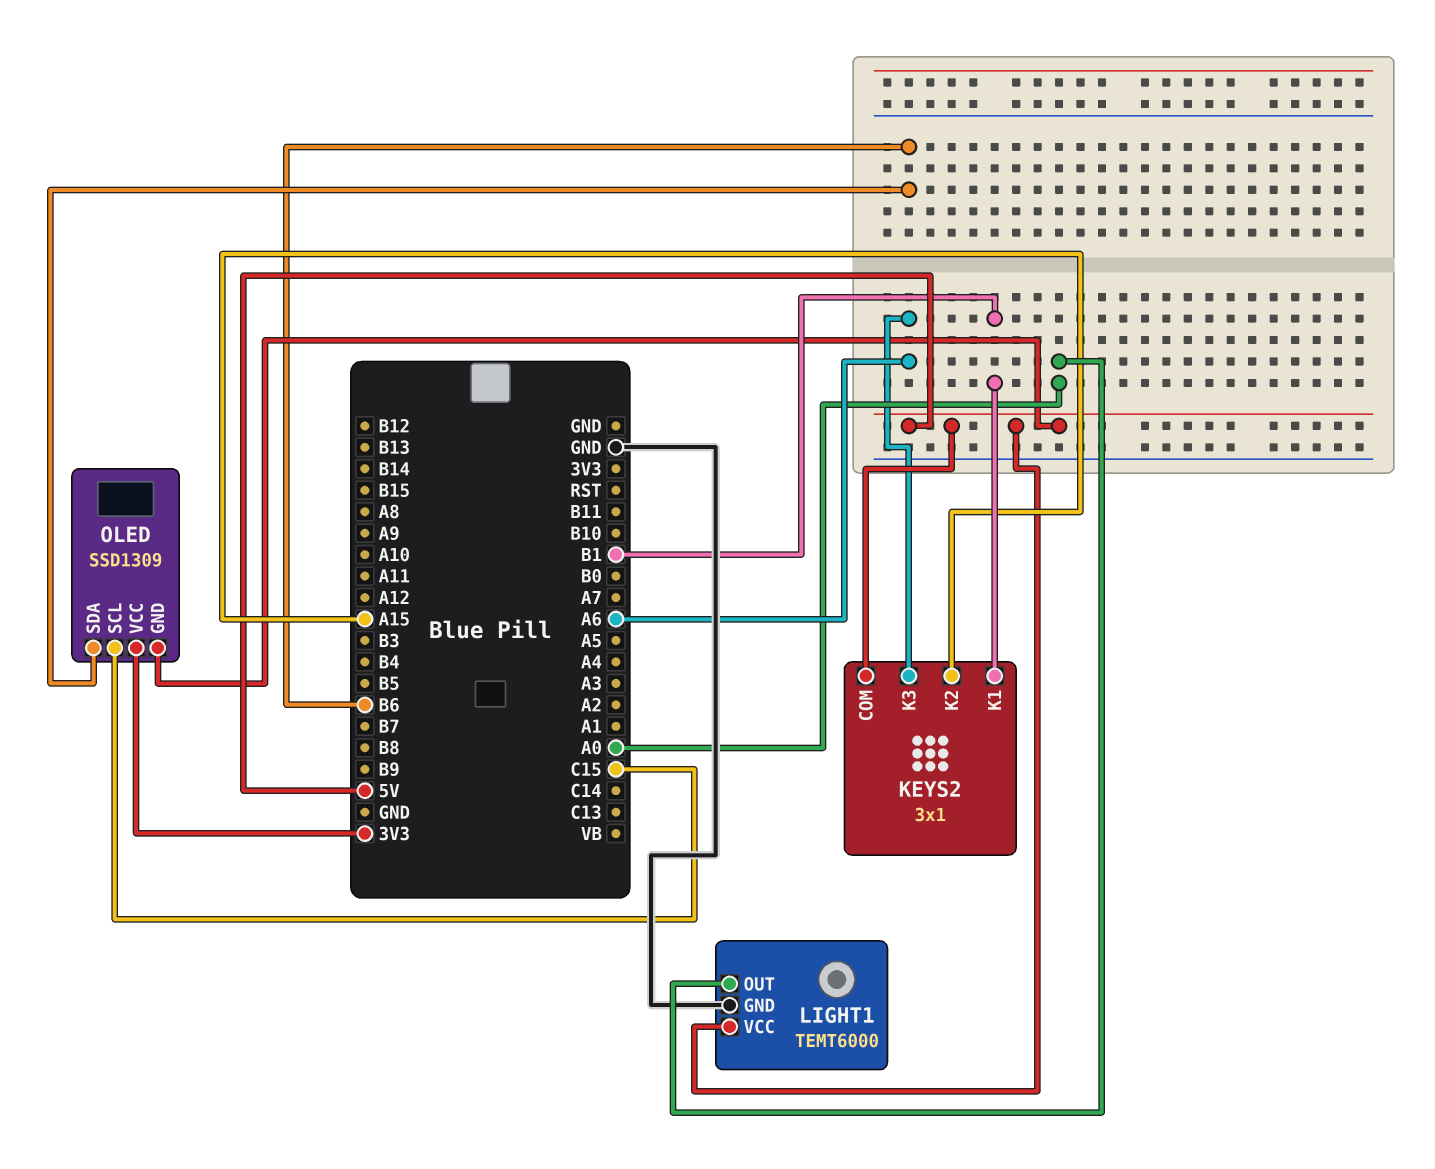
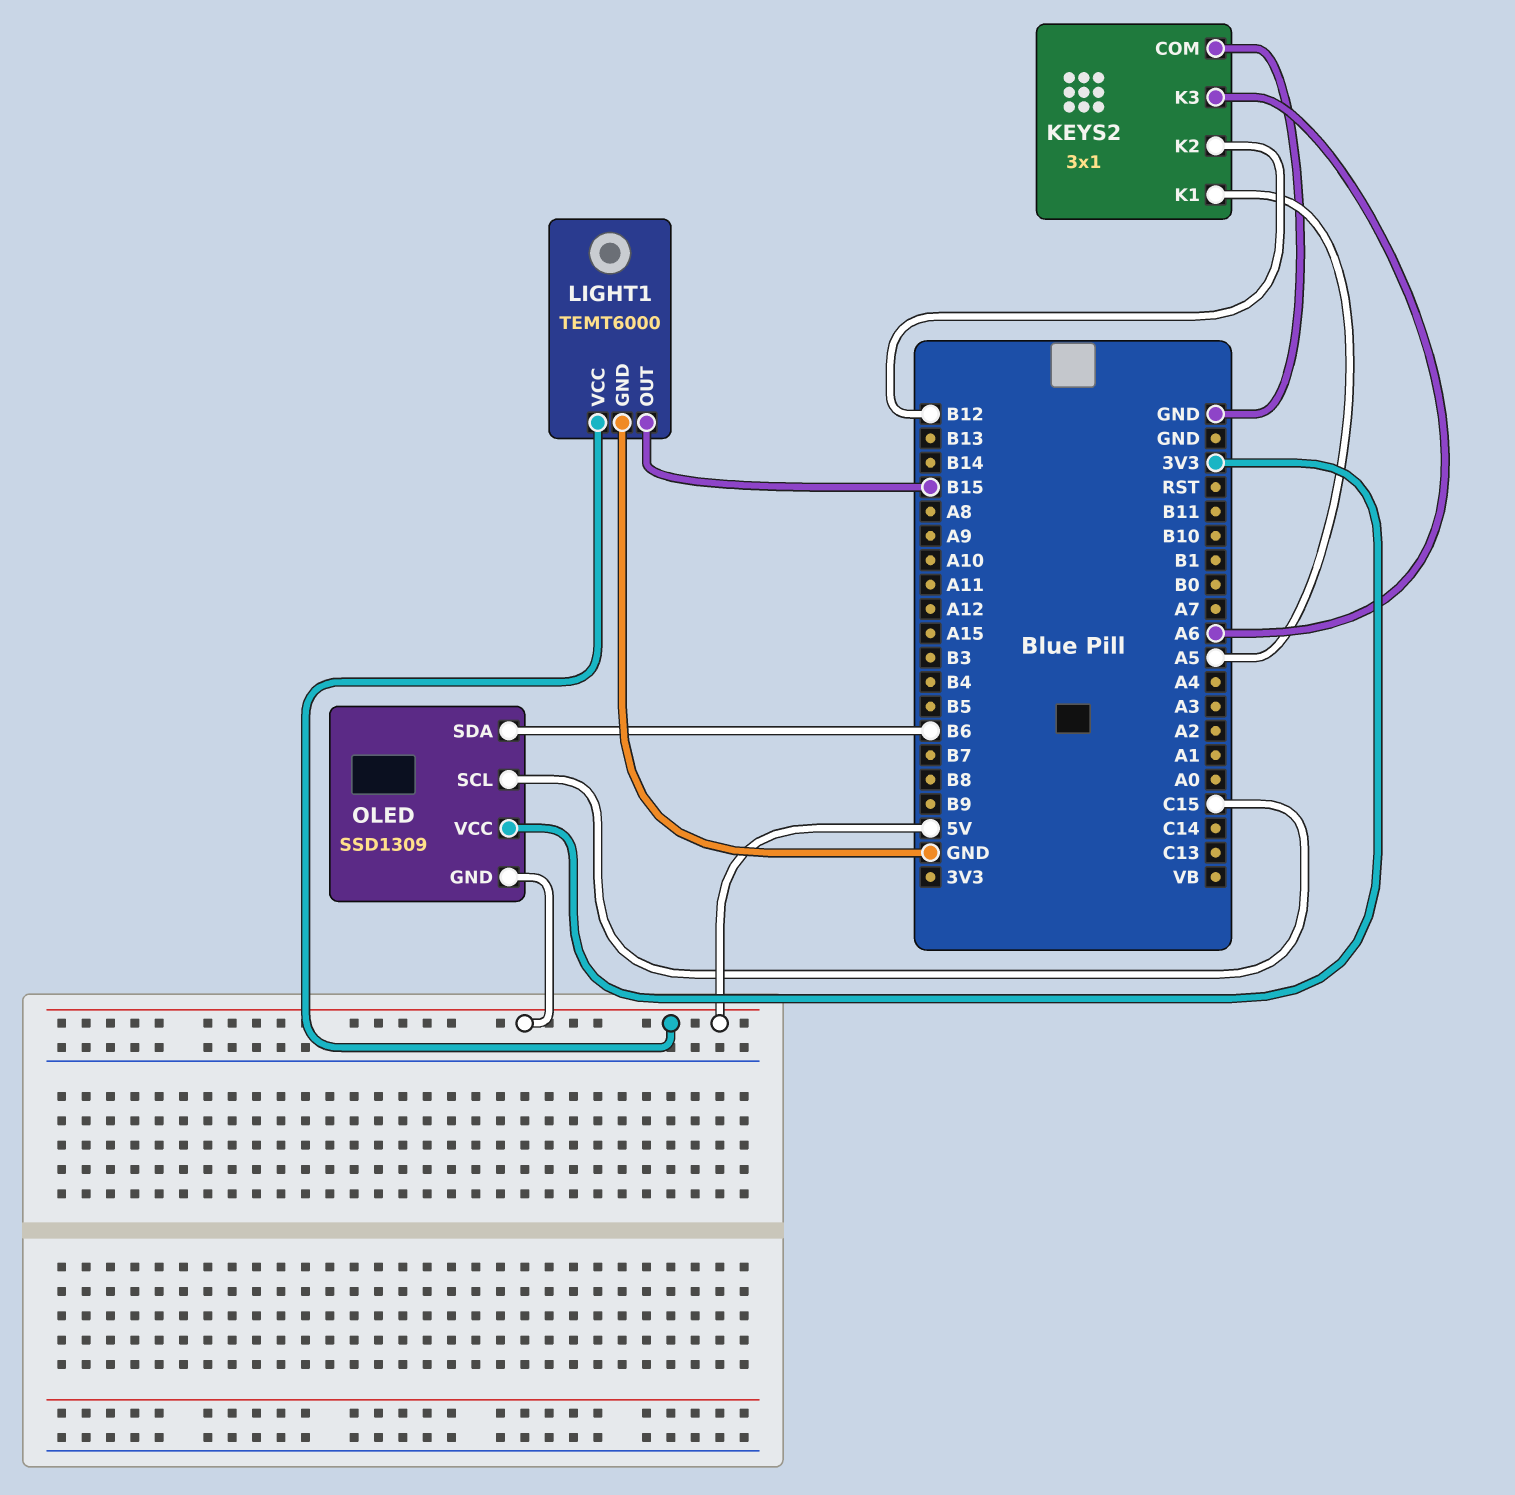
KEYS2 pin COM: 5V -> GND
KEYS2 pin K1: B1 -> A5
KEYS2 pin K2: A15 -> B12
LIGHT1 pin OUT: A0 -> B15

